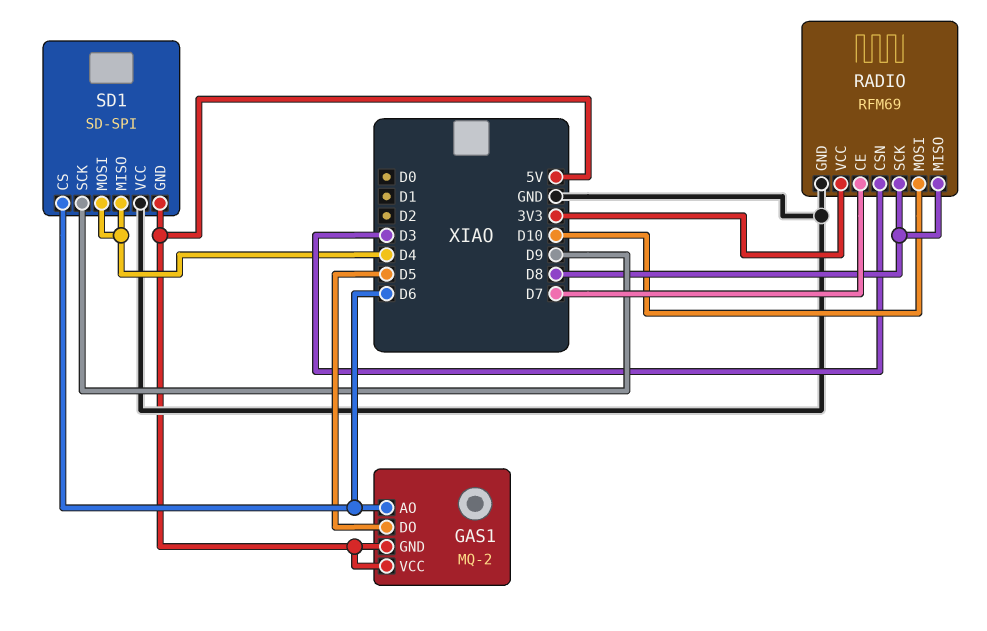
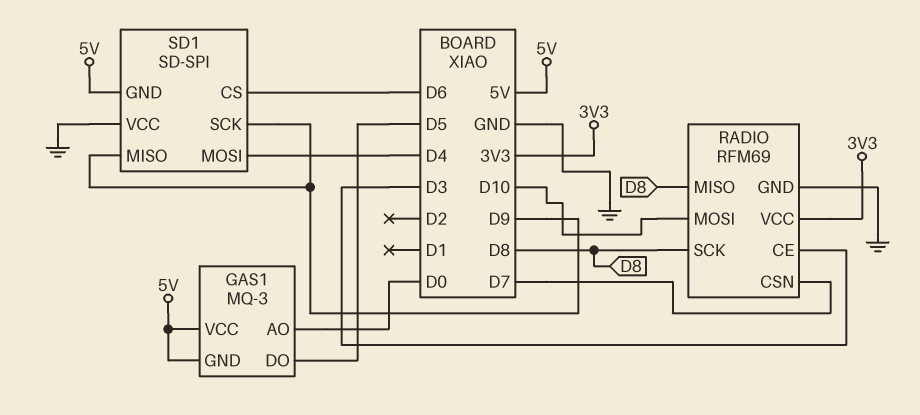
GAS1: MQ-2 -> MQ-3
GAS1 pin AO: D6 -> D0
RADIO pin CE: D7 -> D3
RADIO pin CSN: D3 -> D7
SD1 pin MISO: D4 -> D9

